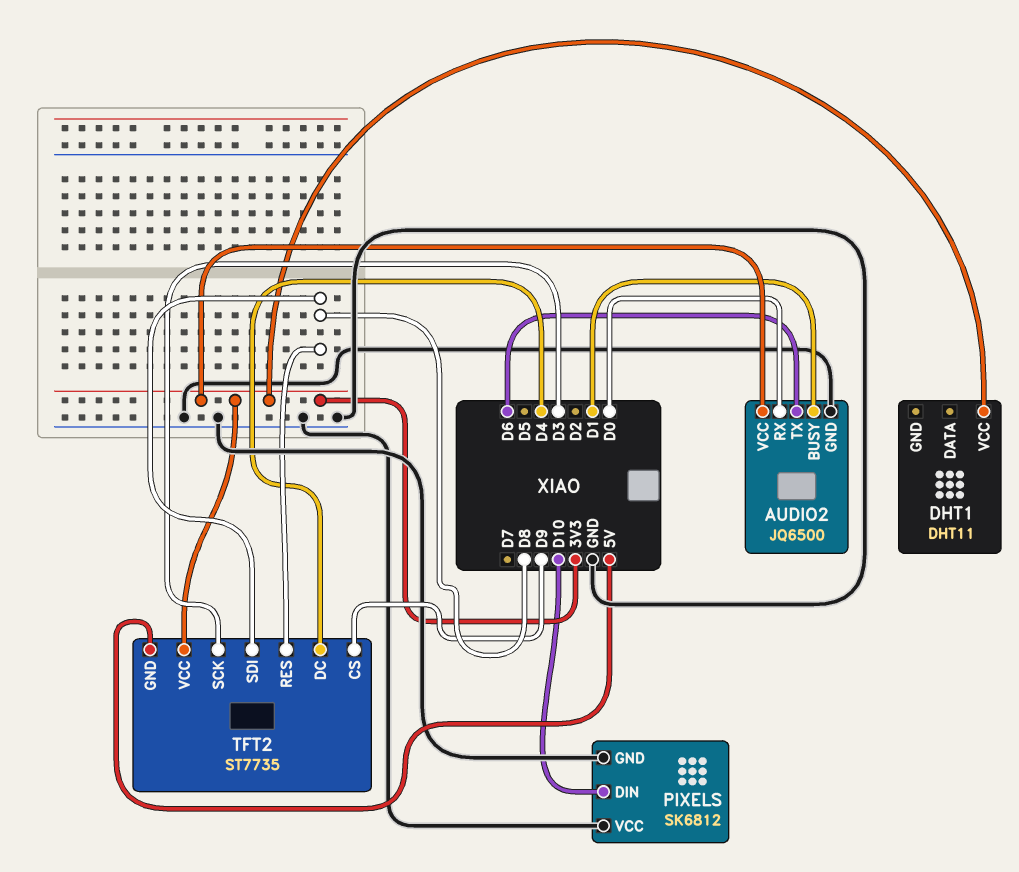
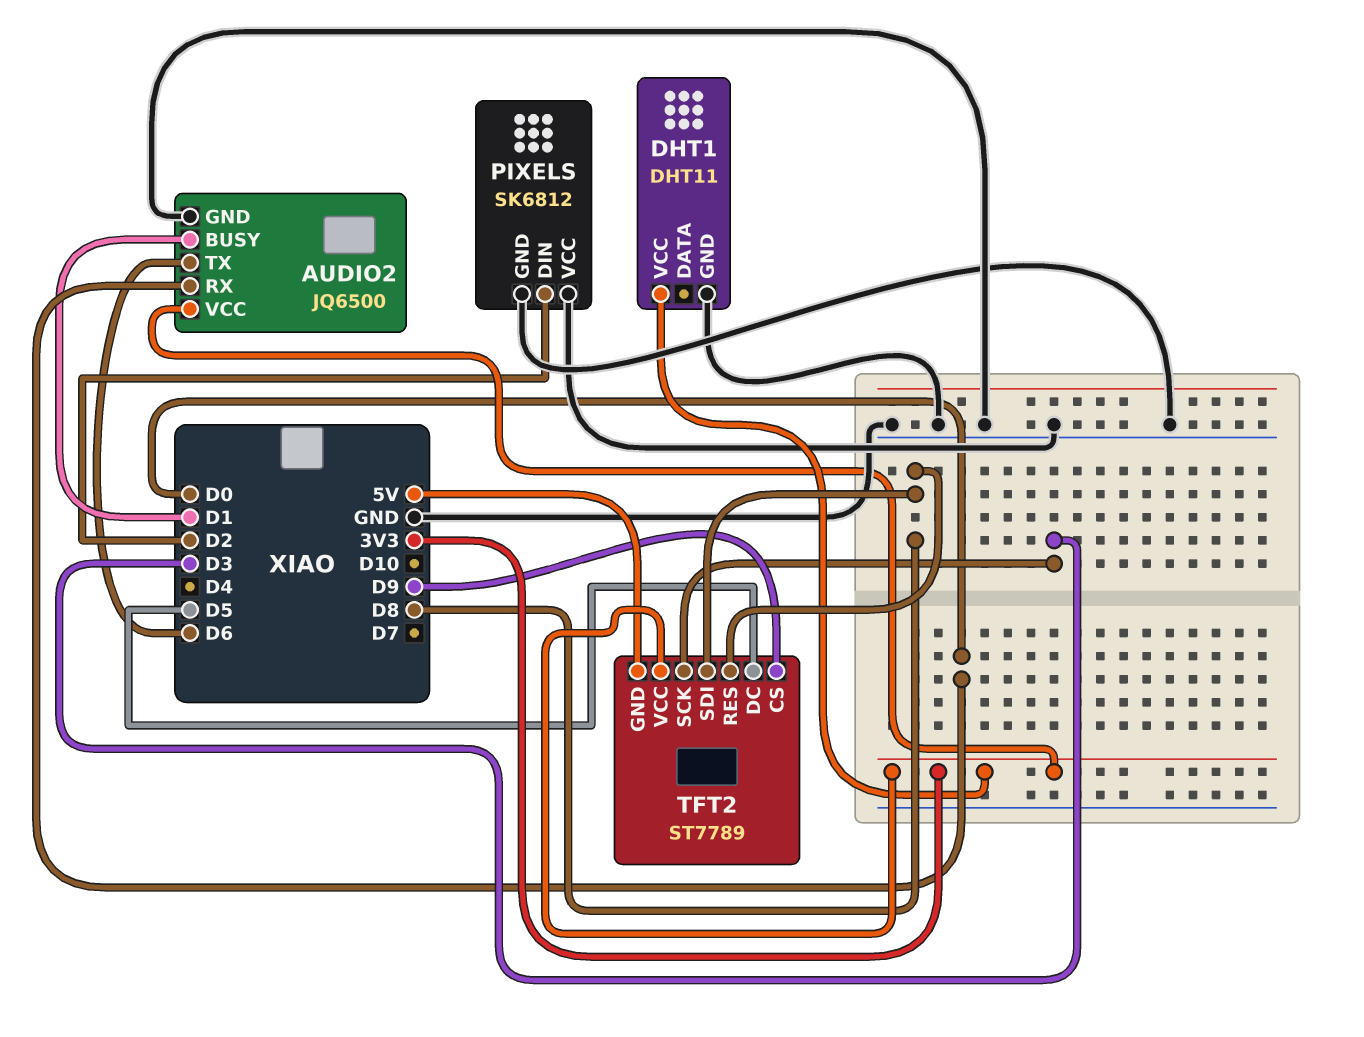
DHT1 pin GND: none -> GND
PIXELS pin DIN: D10 -> D2
TFT2: ST7735 -> ST7789
TFT2 pin DC: D4 -> D5

